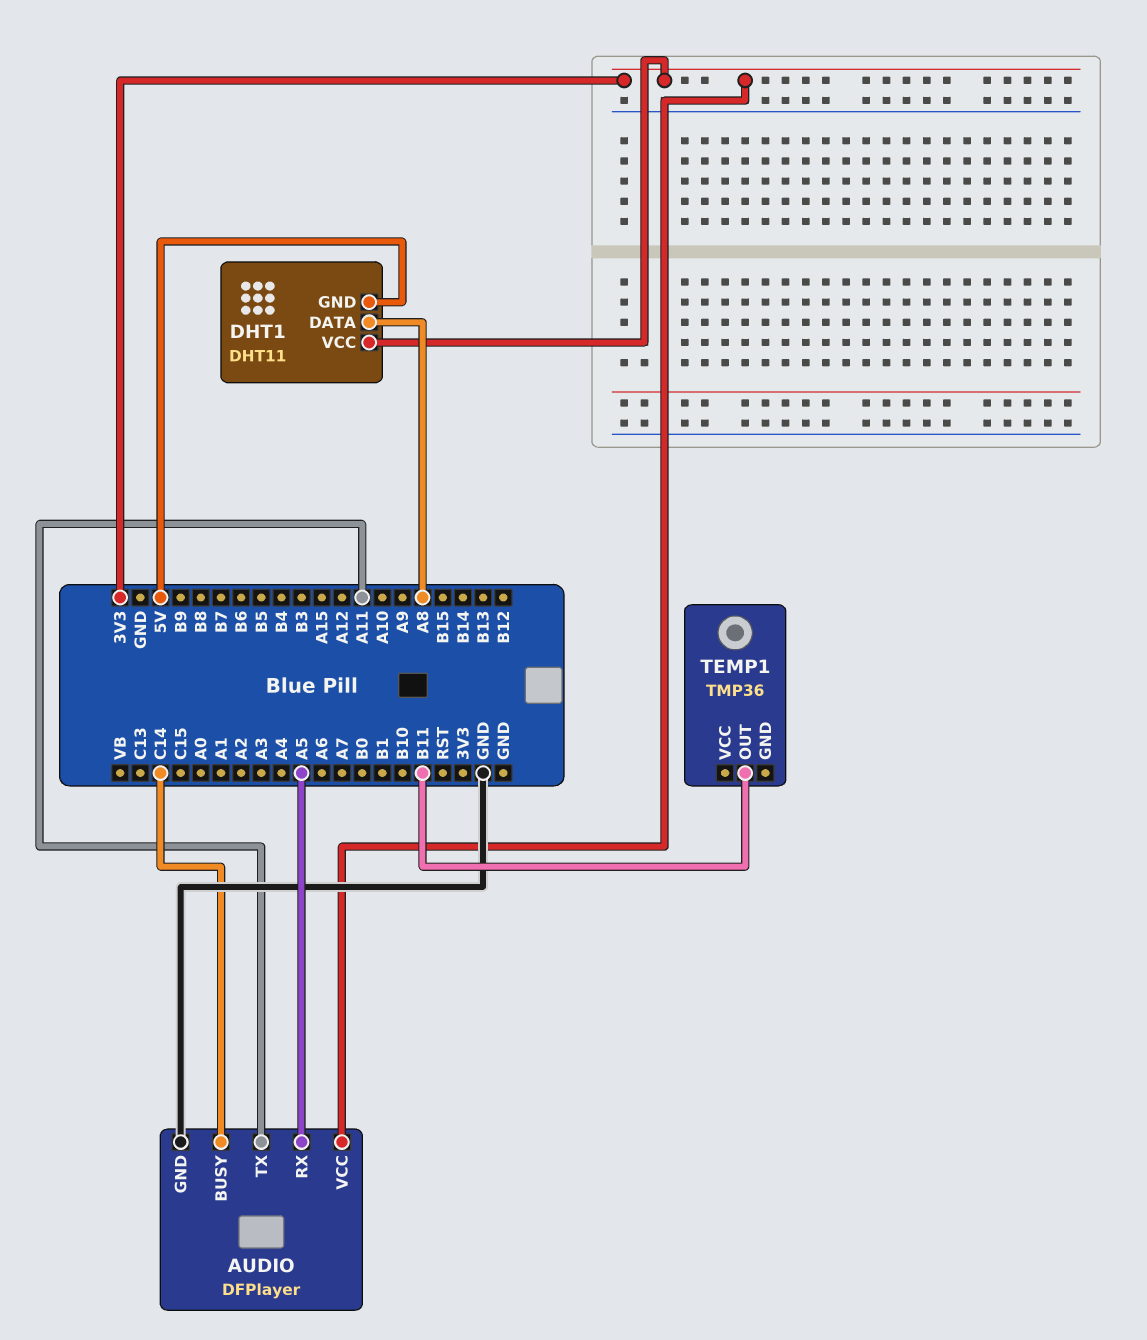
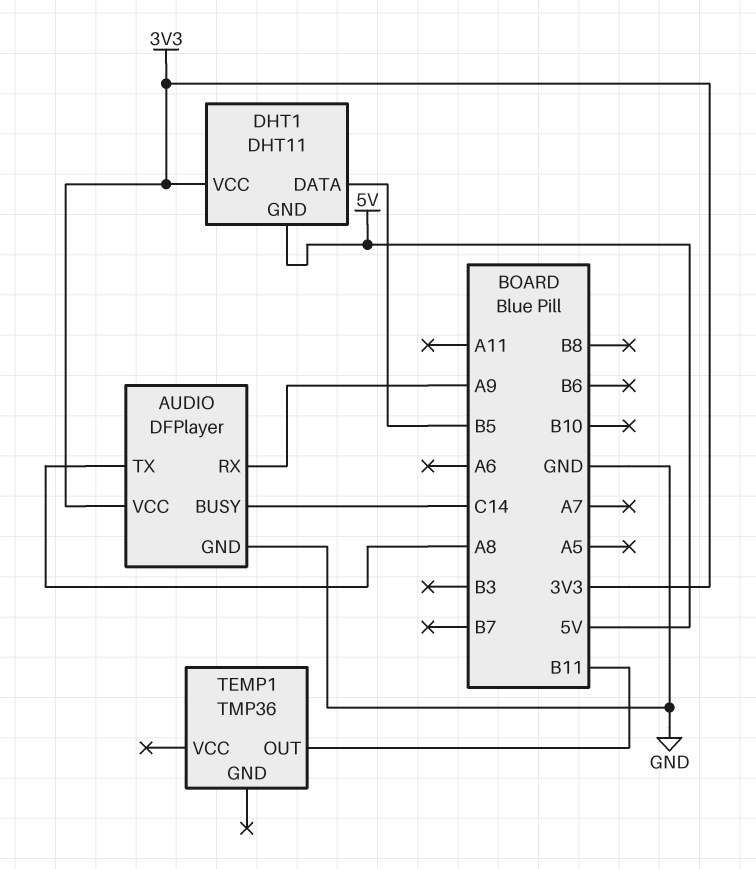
AUDIO pin RX: A5 -> A9
AUDIO pin TX: A11 -> A8
DHT1 pin DATA: A8 -> B5

